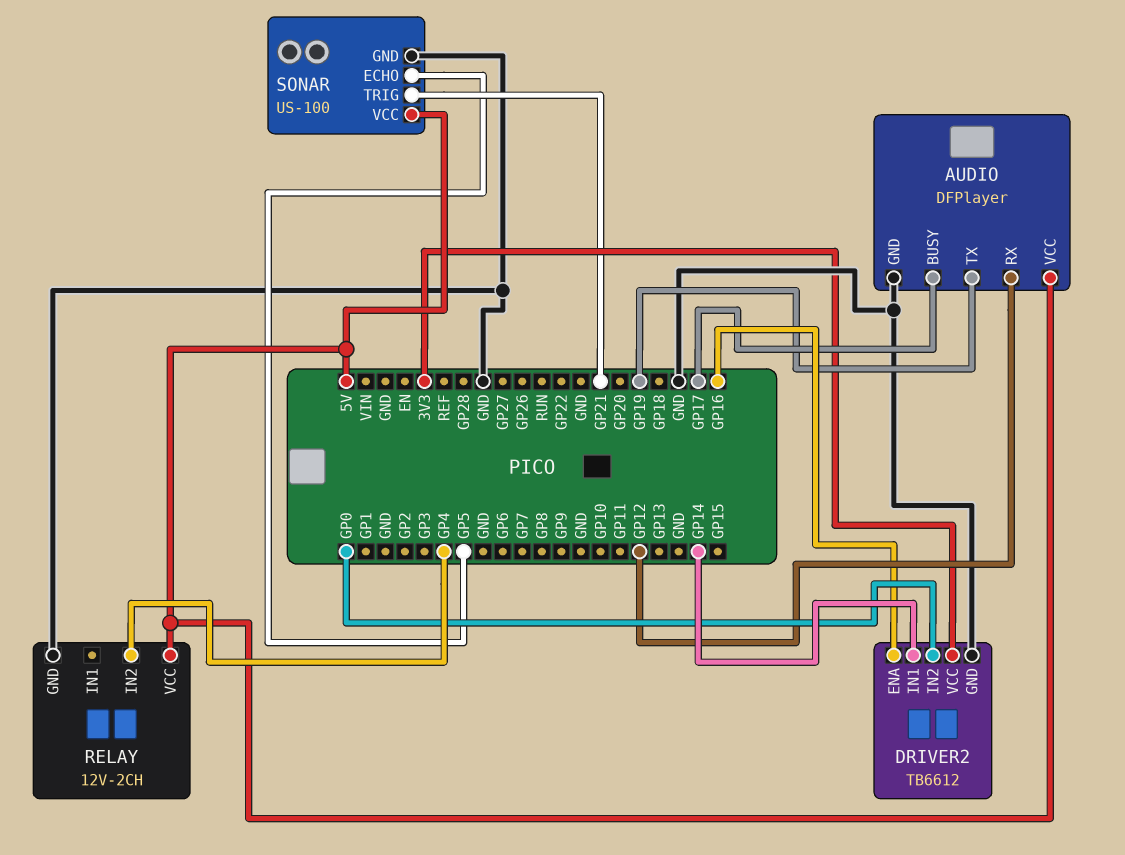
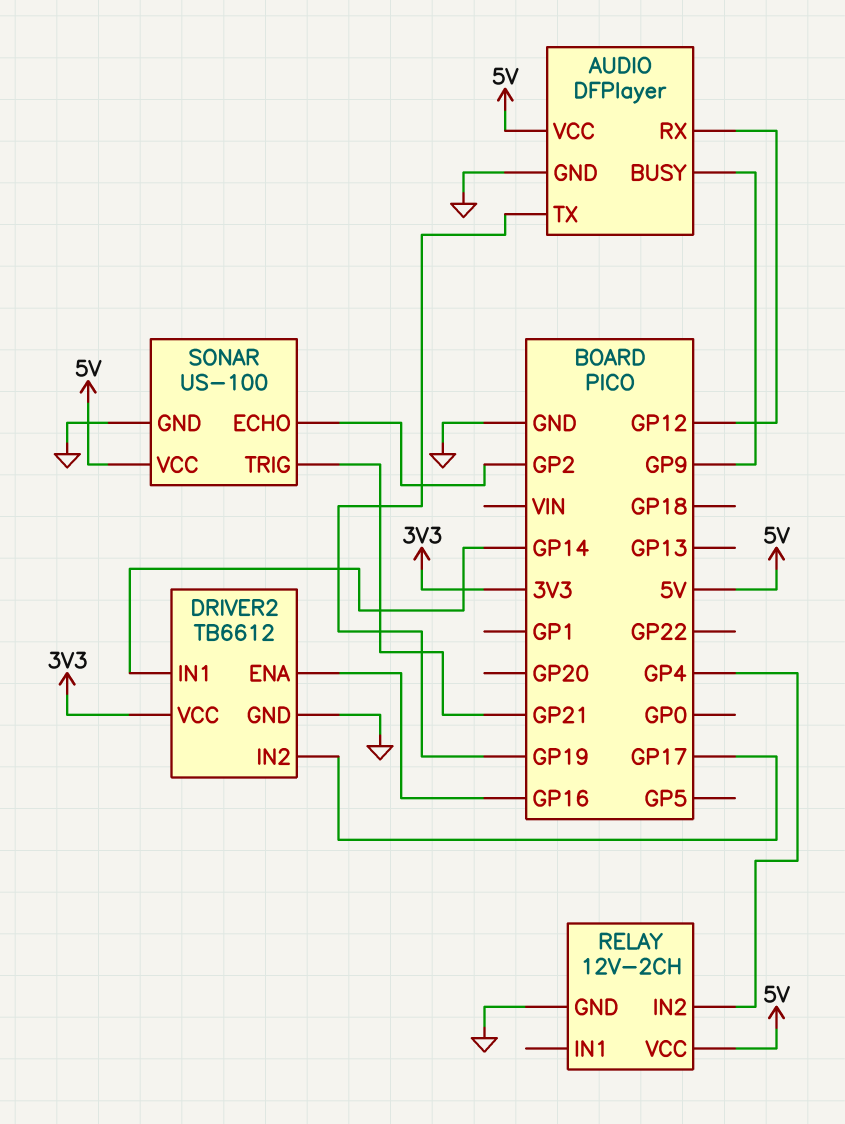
AUDIO pin BUSY: GP17 -> GP9
DRIVER2 pin IN2: GP0 -> GP17
SONAR pin ECHO: GP5 -> GP2

